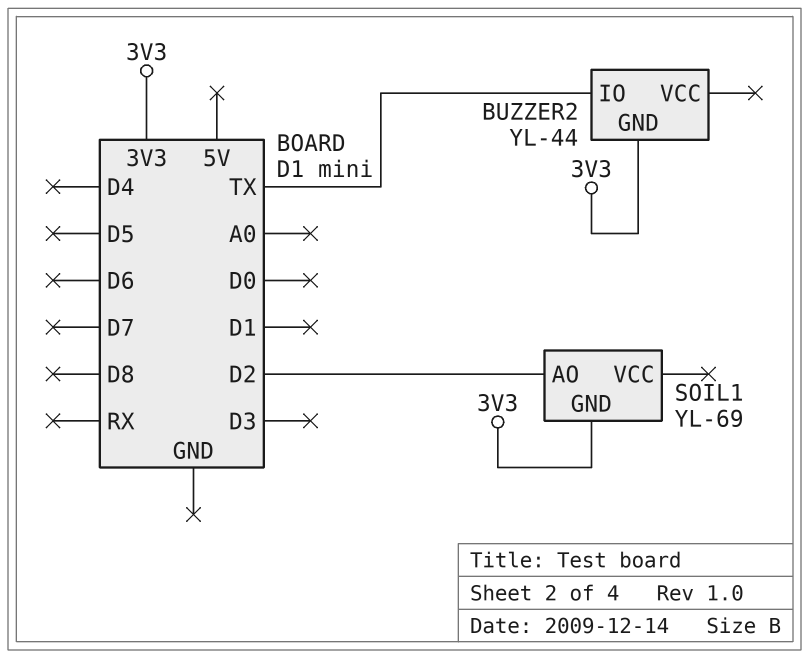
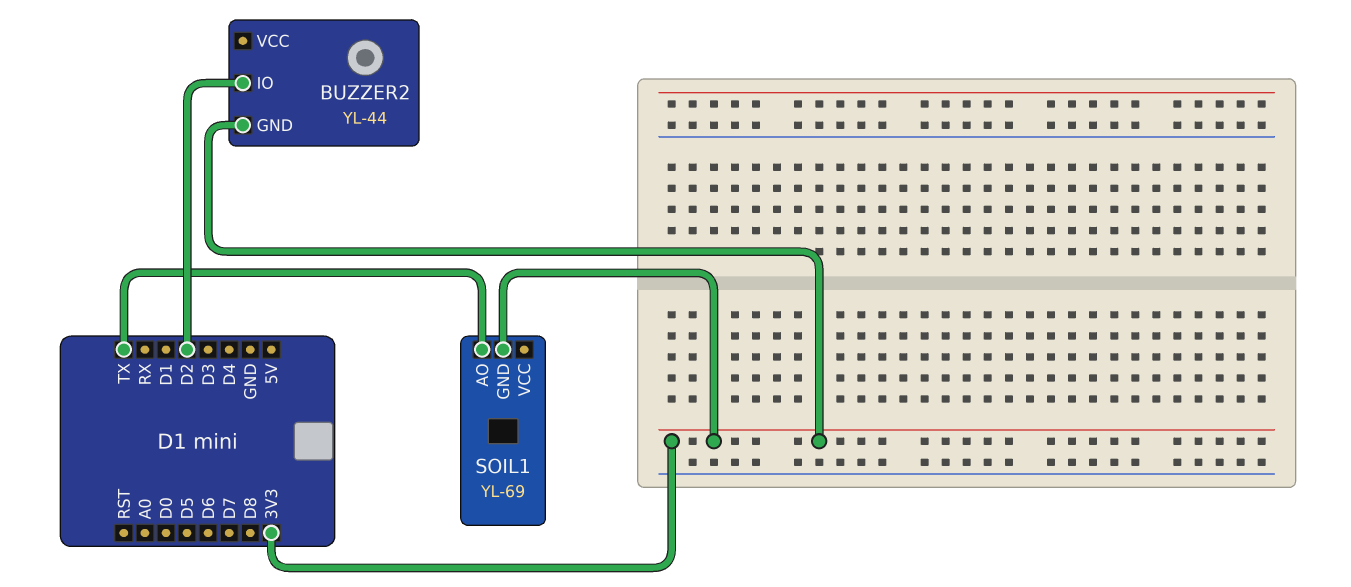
BUZZER2 pin IO: TX -> D2
SOIL1 pin AO: D2 -> TX

